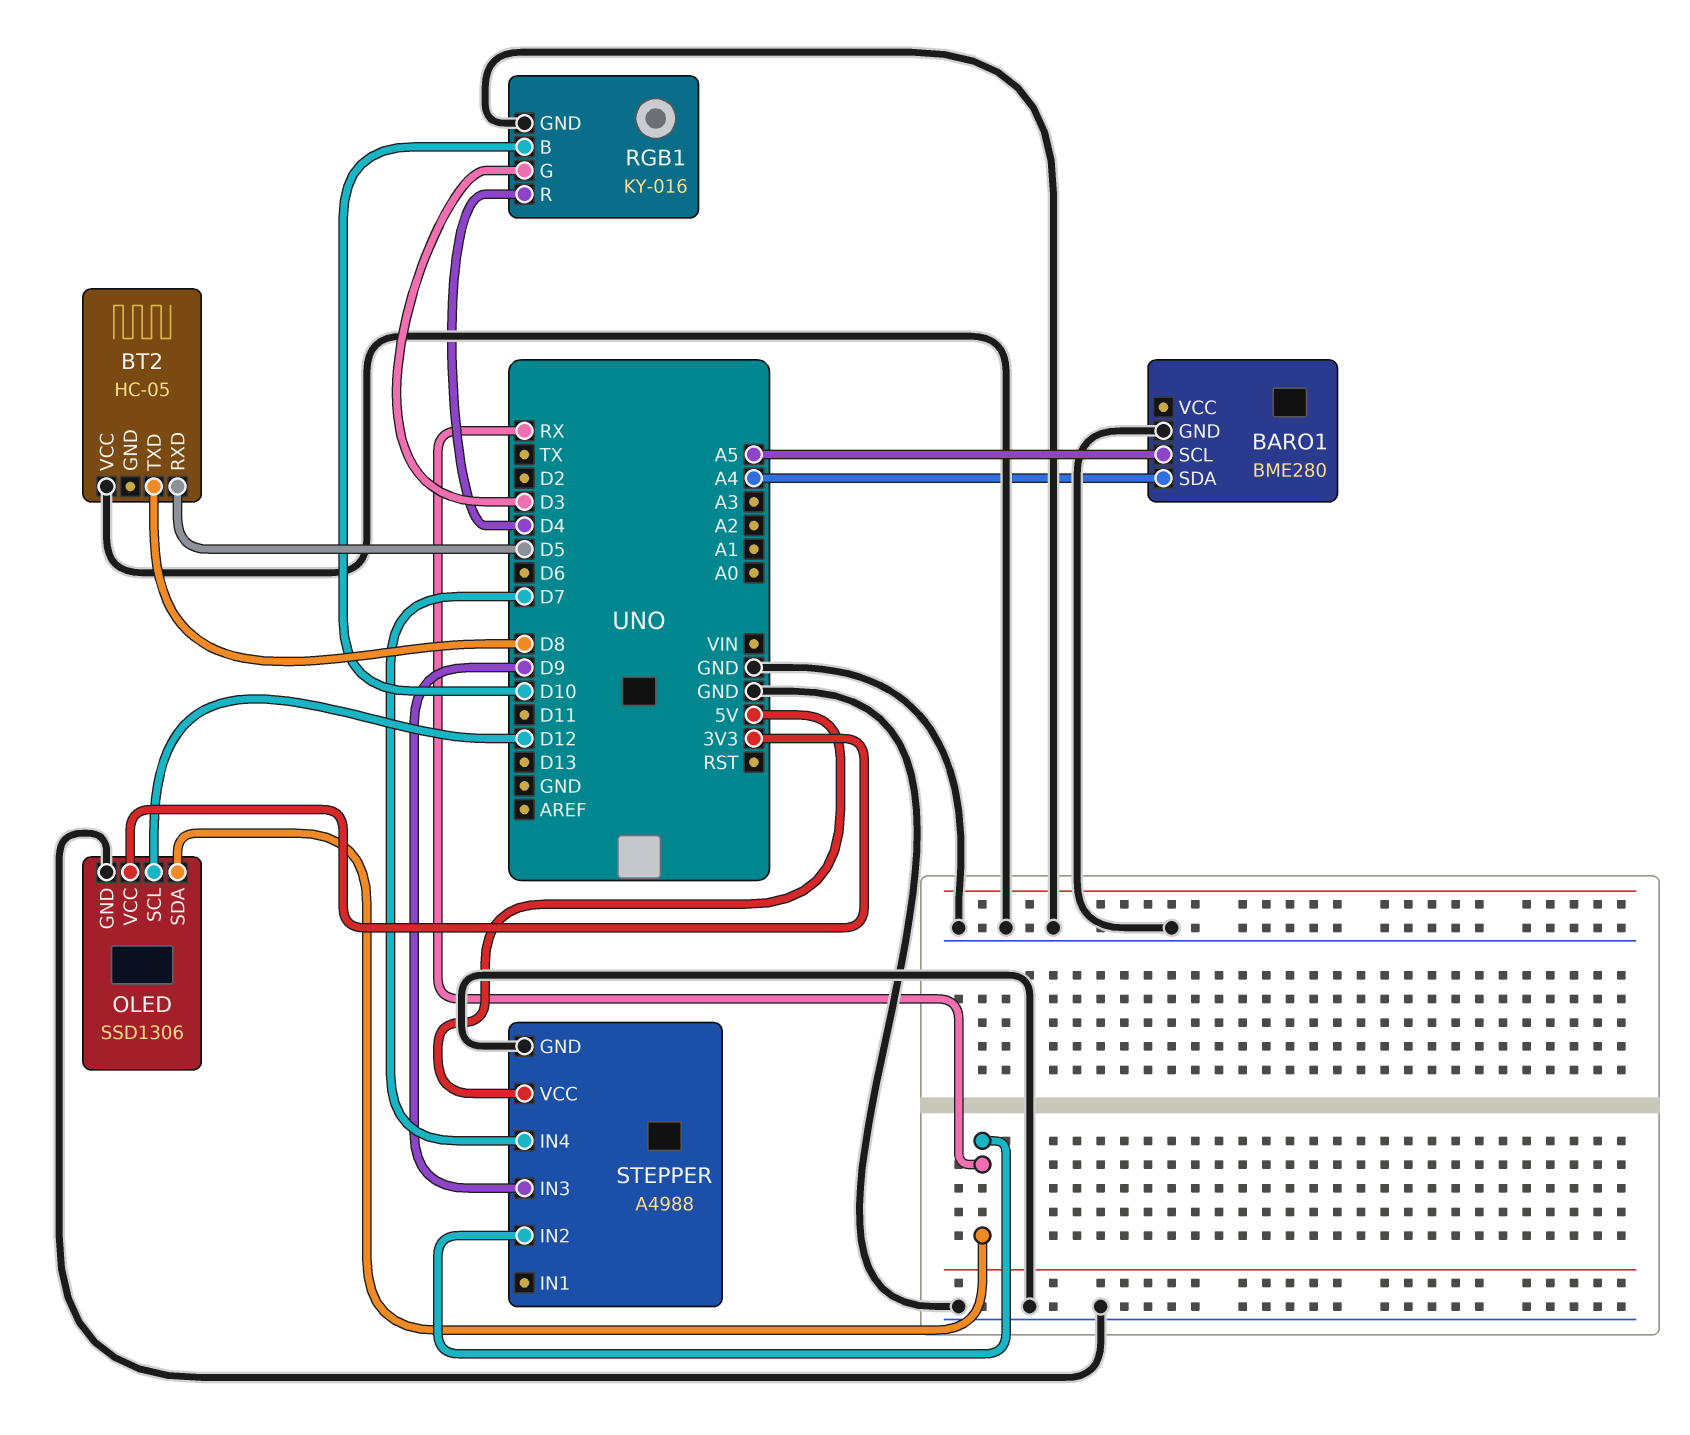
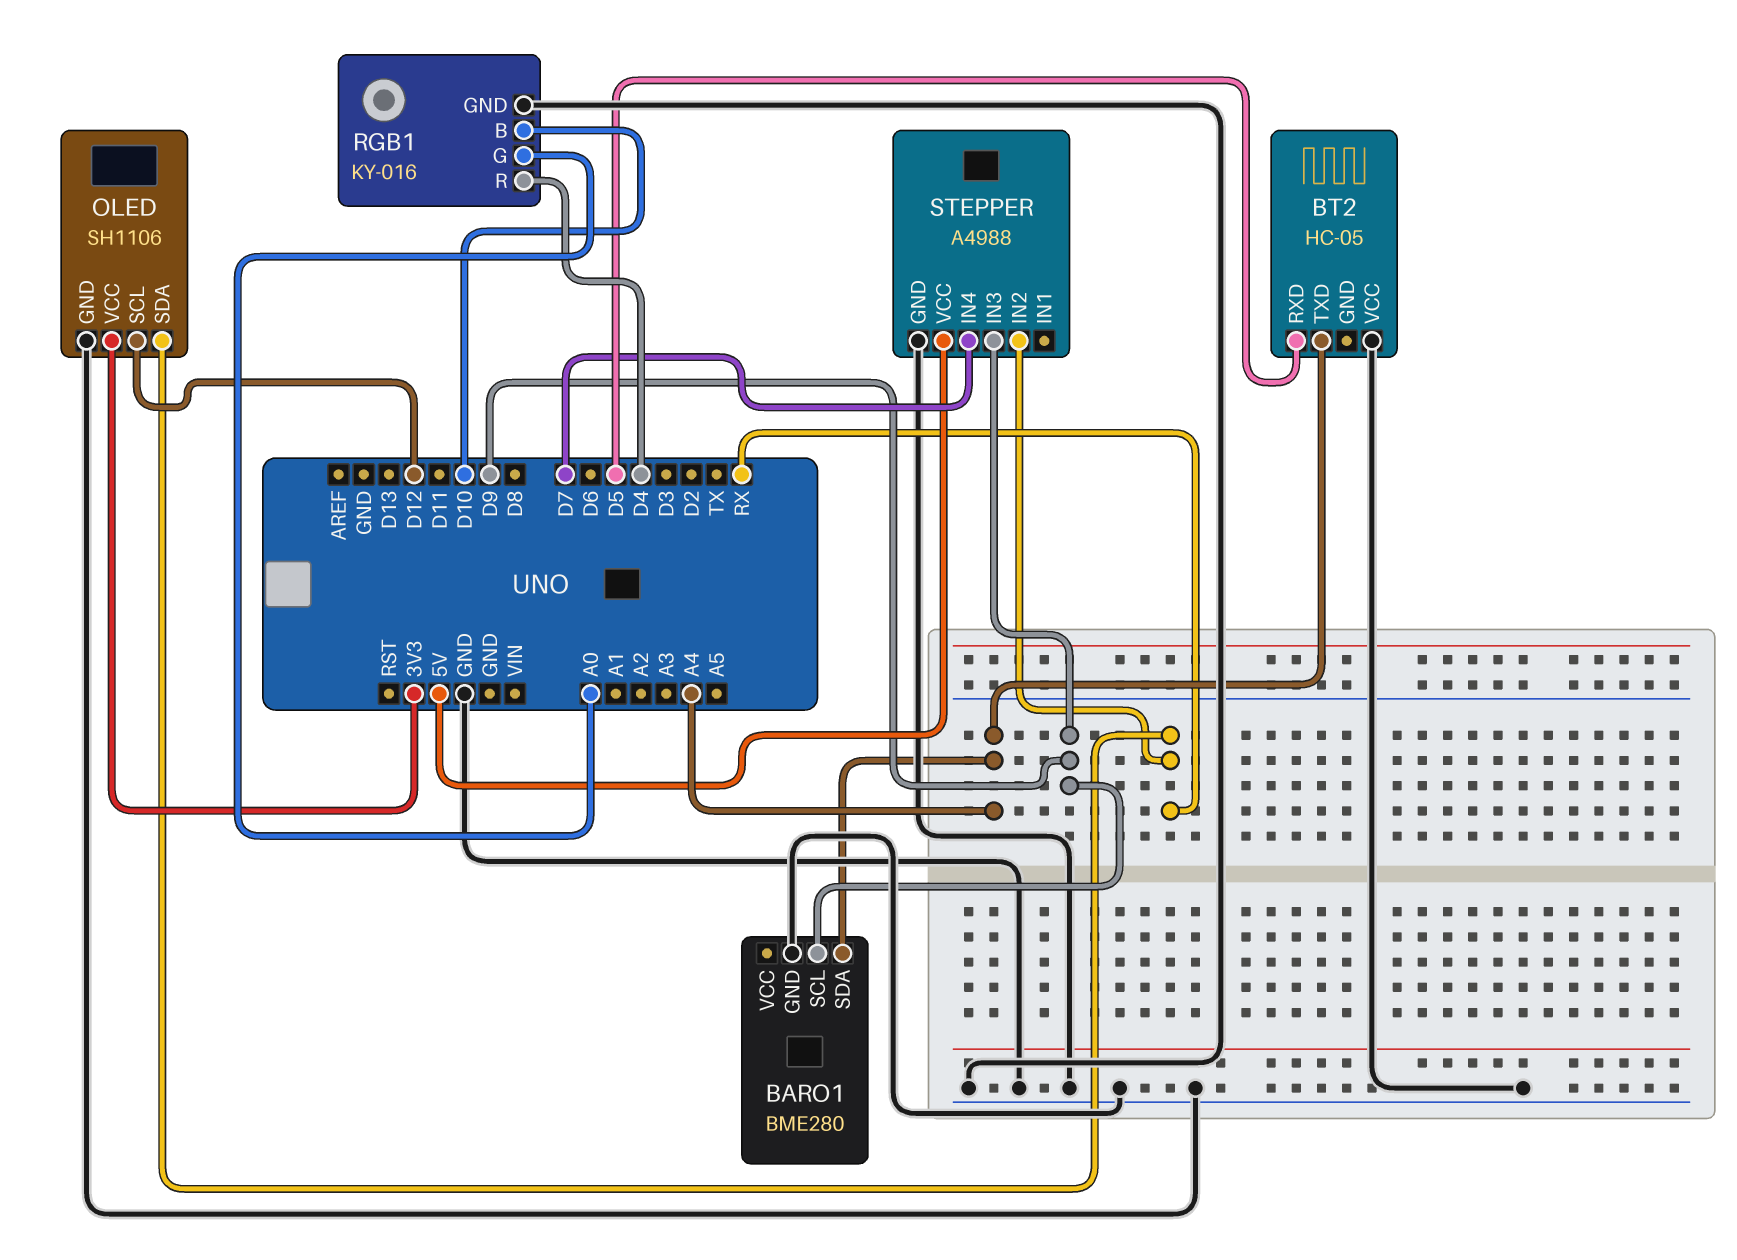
BARO1 pin SCL: A5 -> D9
BT2 pin TXD: D8 -> A4
OLED: SSD1306 -> SH1106
RGB1 pin G: D3 -> A0

